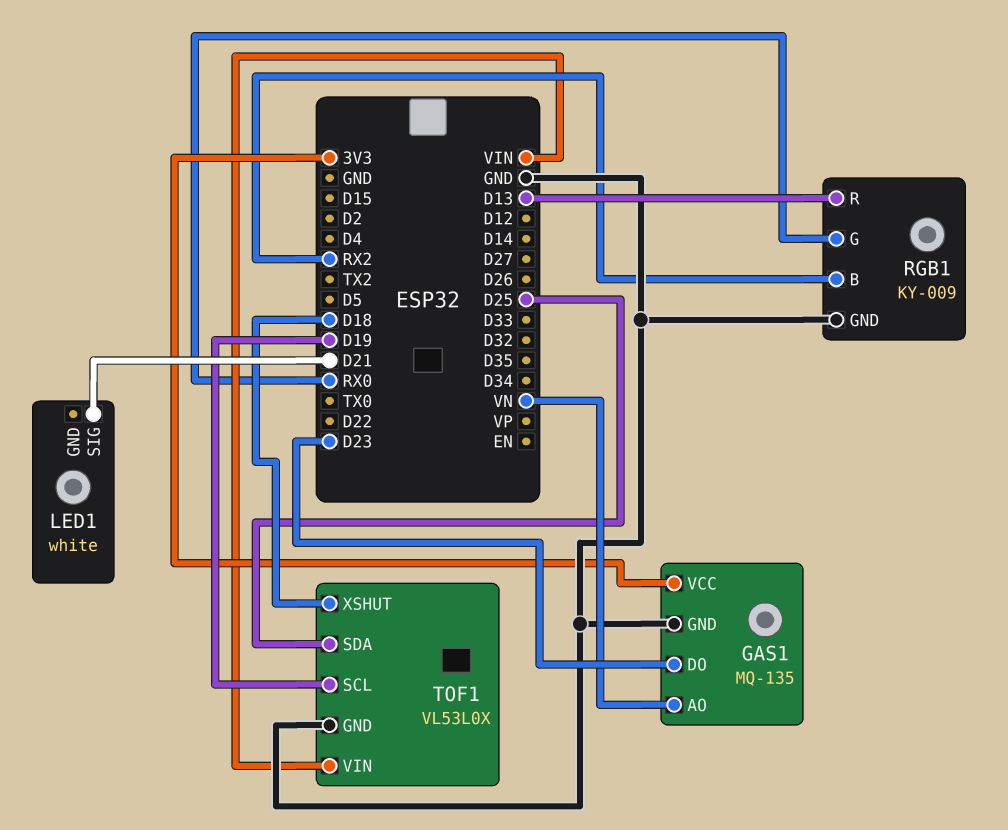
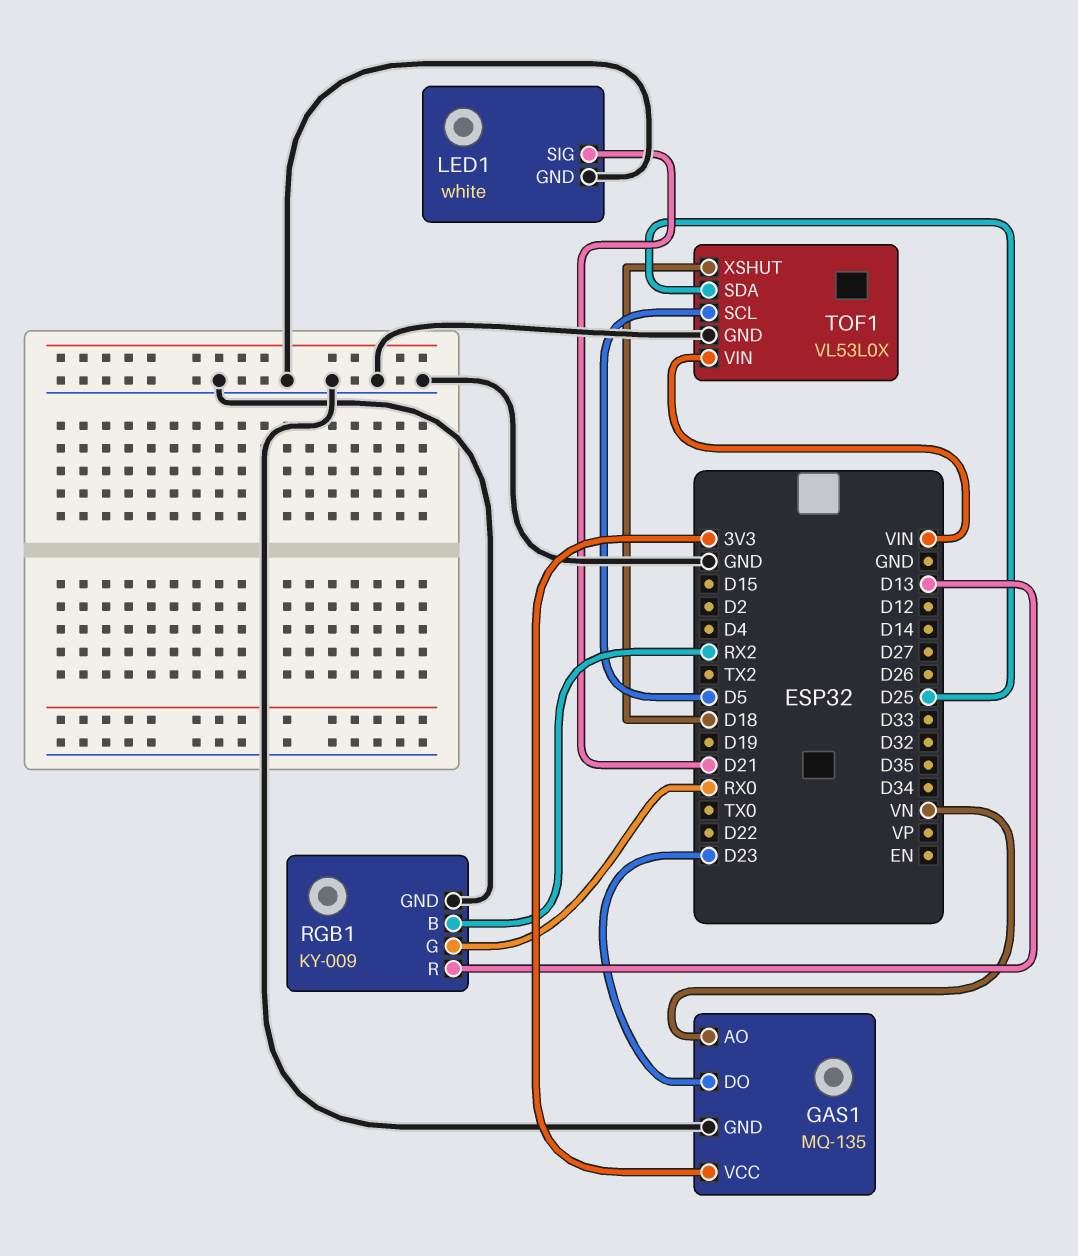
LED1 pin GND: none -> GND
TOF1 pin SCL: D19 -> D5

